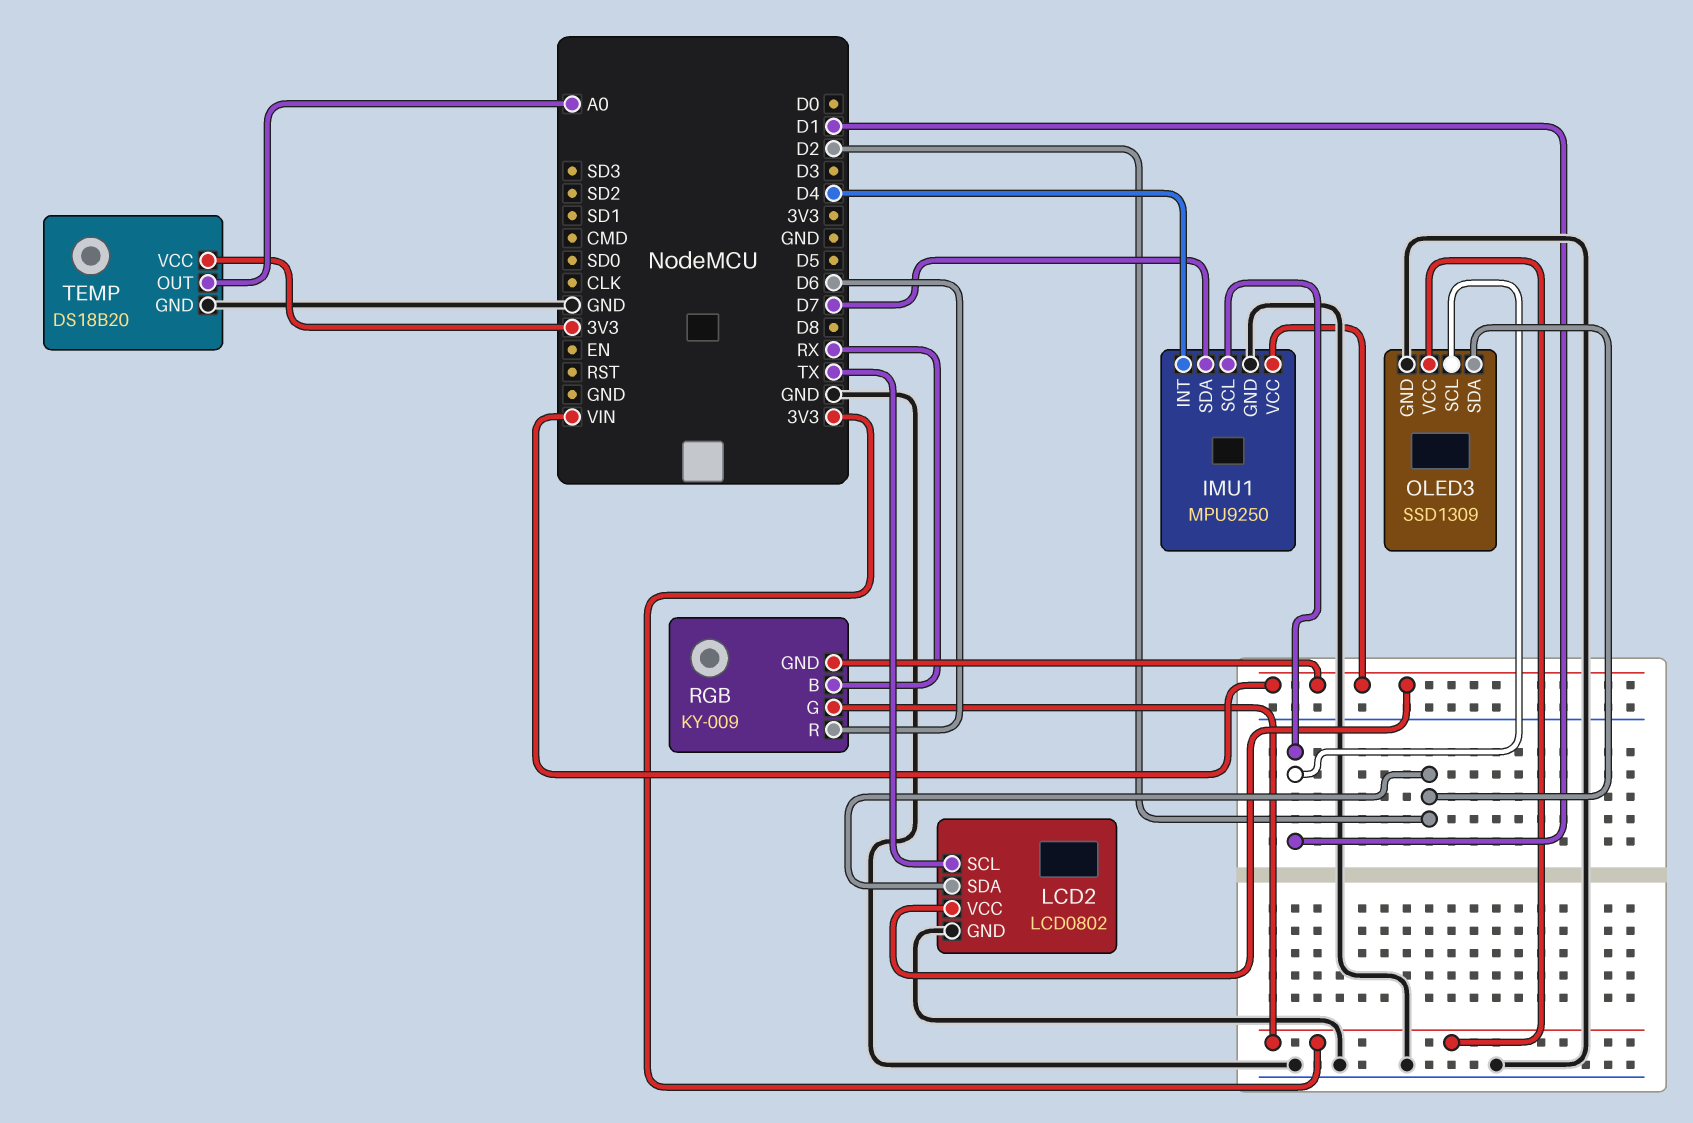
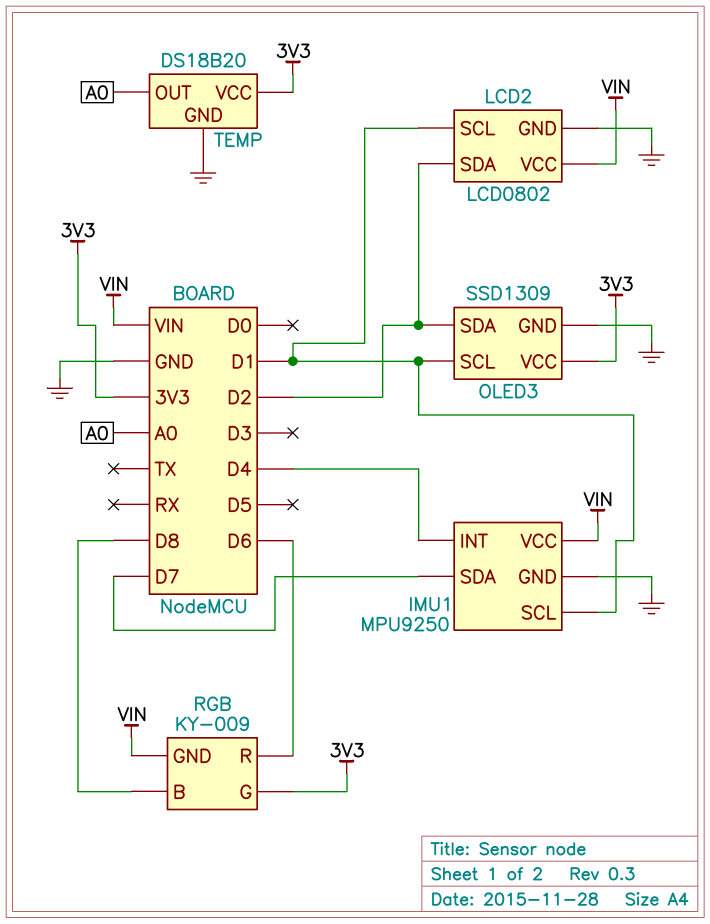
LCD2 pin SCL: TX -> D1
RGB pin B: RX -> D8

